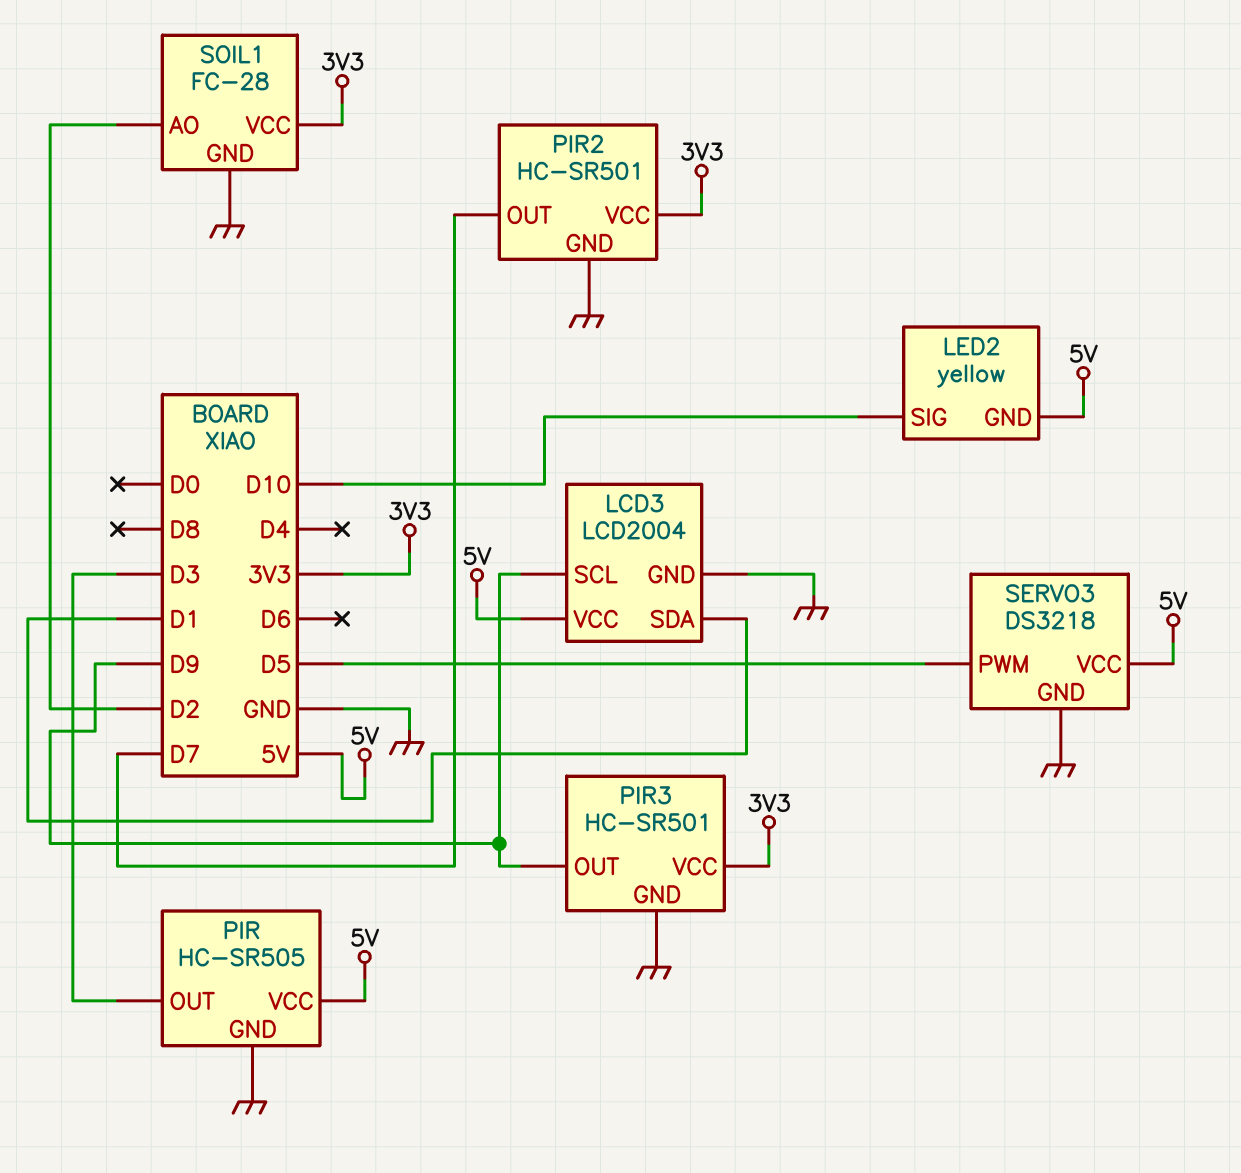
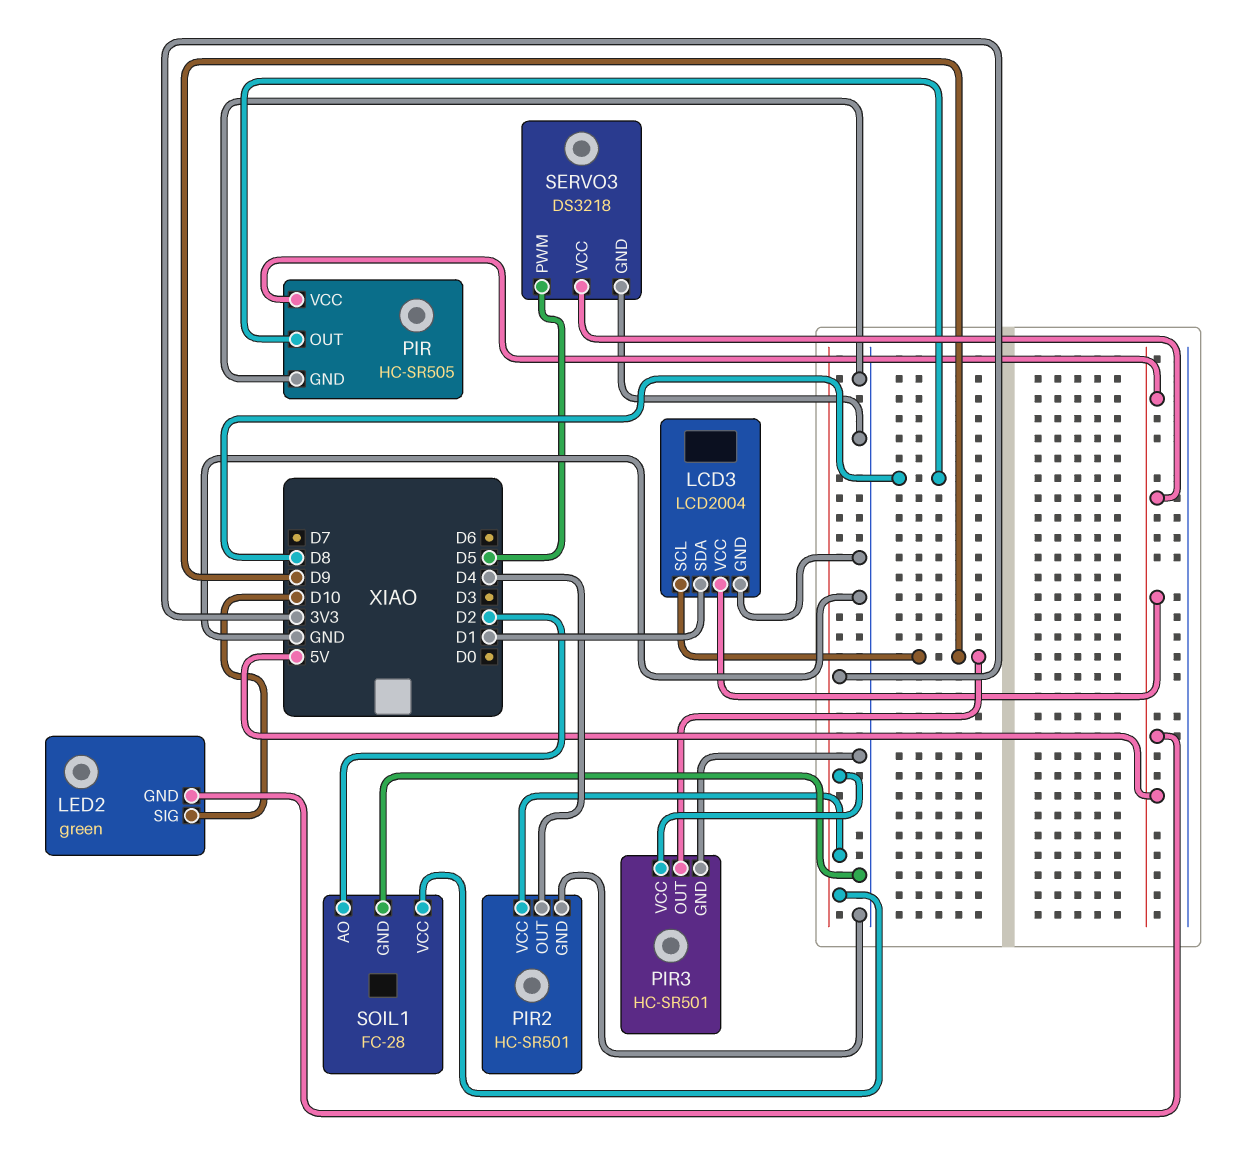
LED2: yellow -> green
PIR pin OUT: D3 -> D8
PIR2 pin OUT: D7 -> D4

